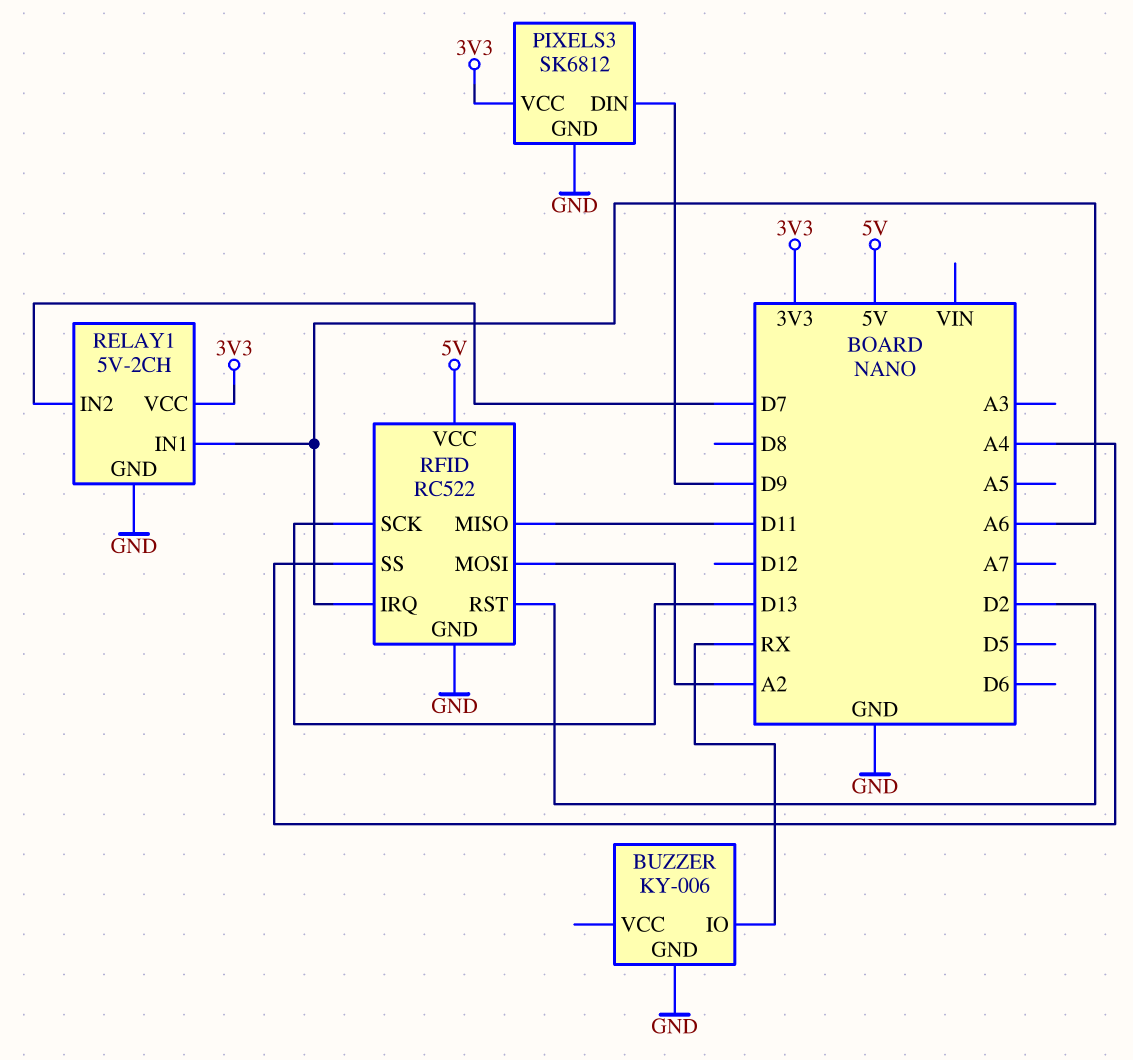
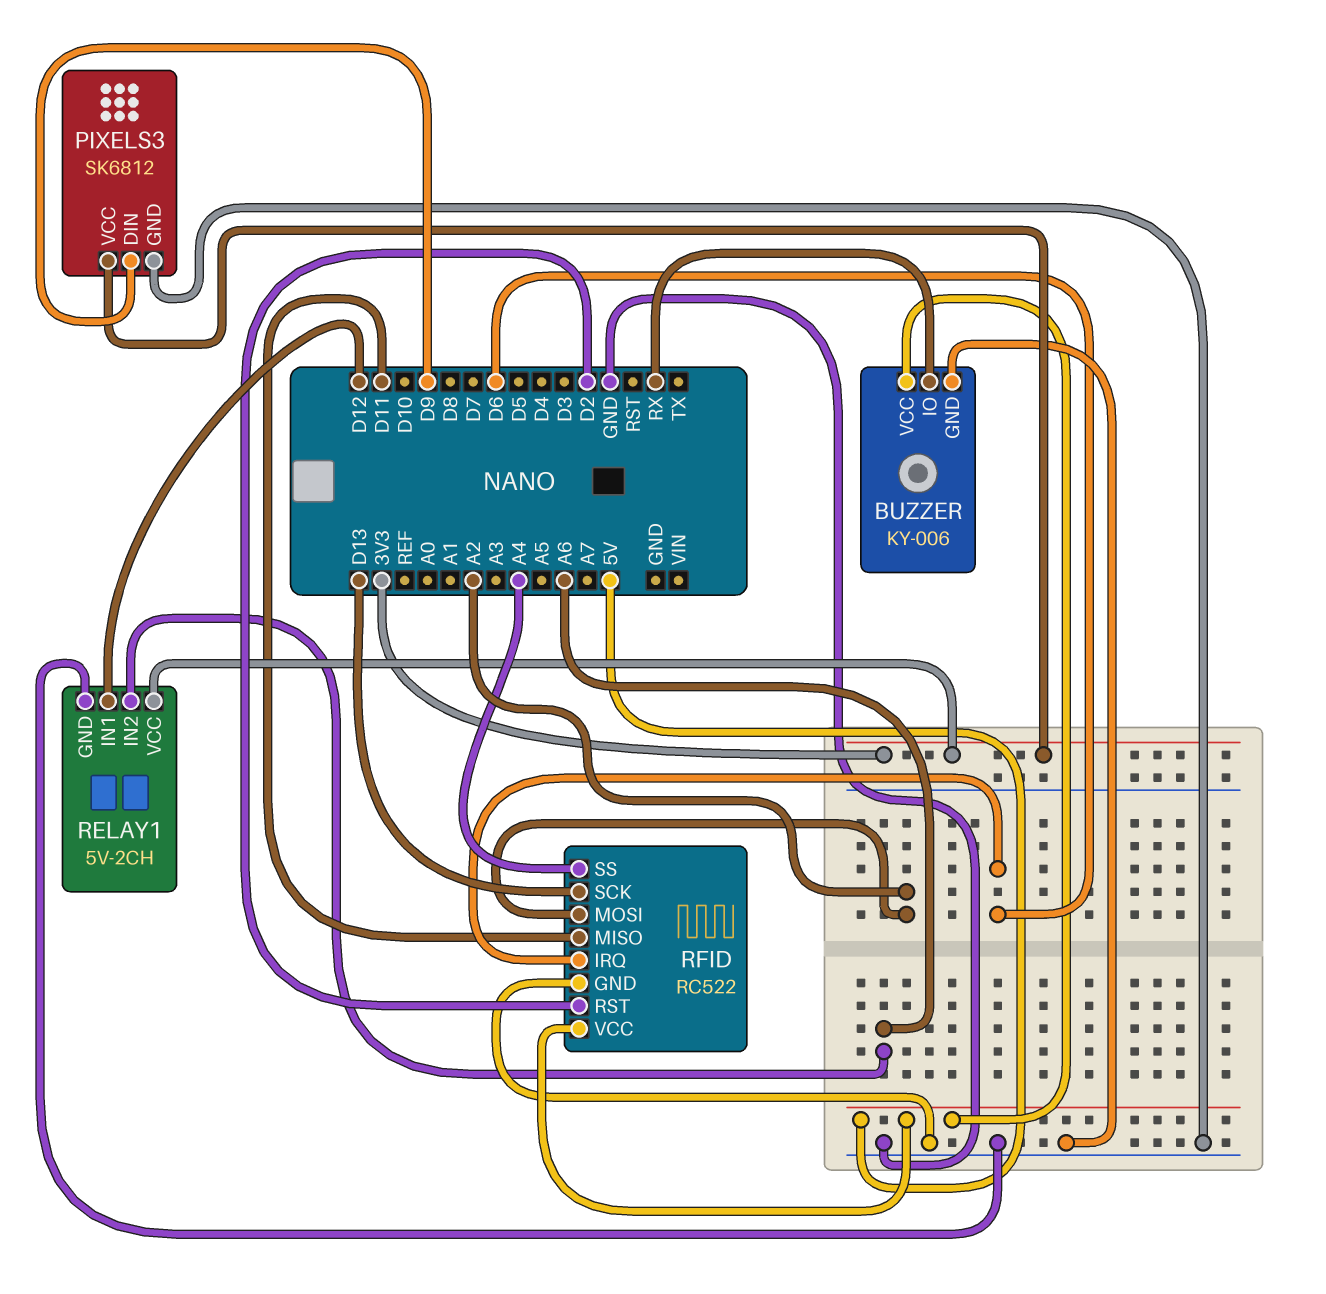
BUZZER pin VCC: none -> 5V
RELAY1 pin IN1: A6 -> D12
RELAY1 pin IN2: D7 -> A6
RFID pin IRQ: A6 -> D6

